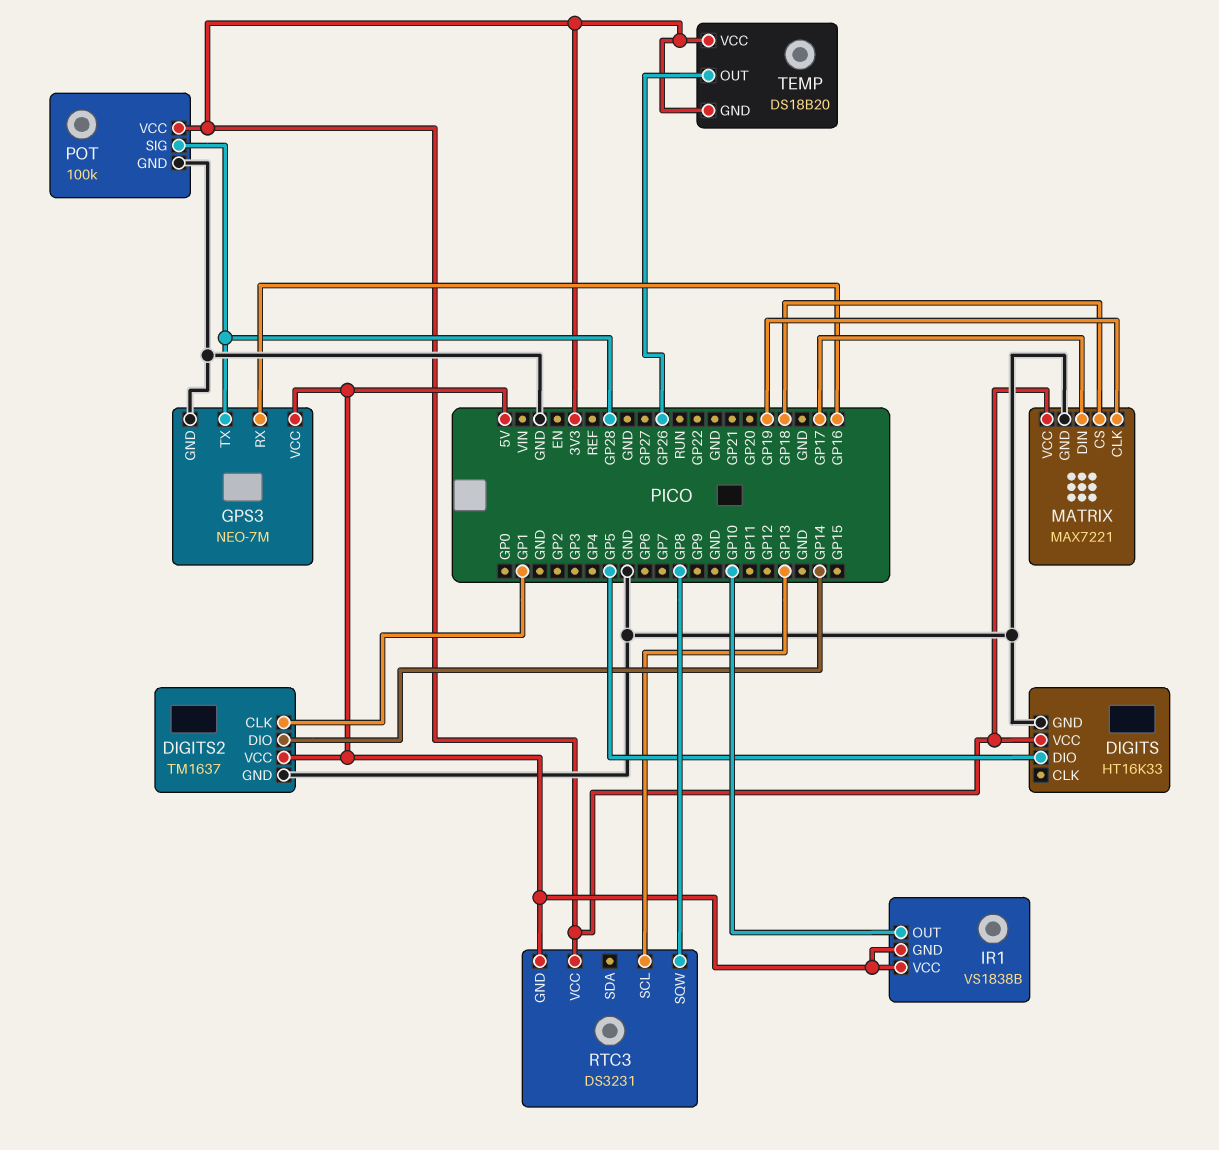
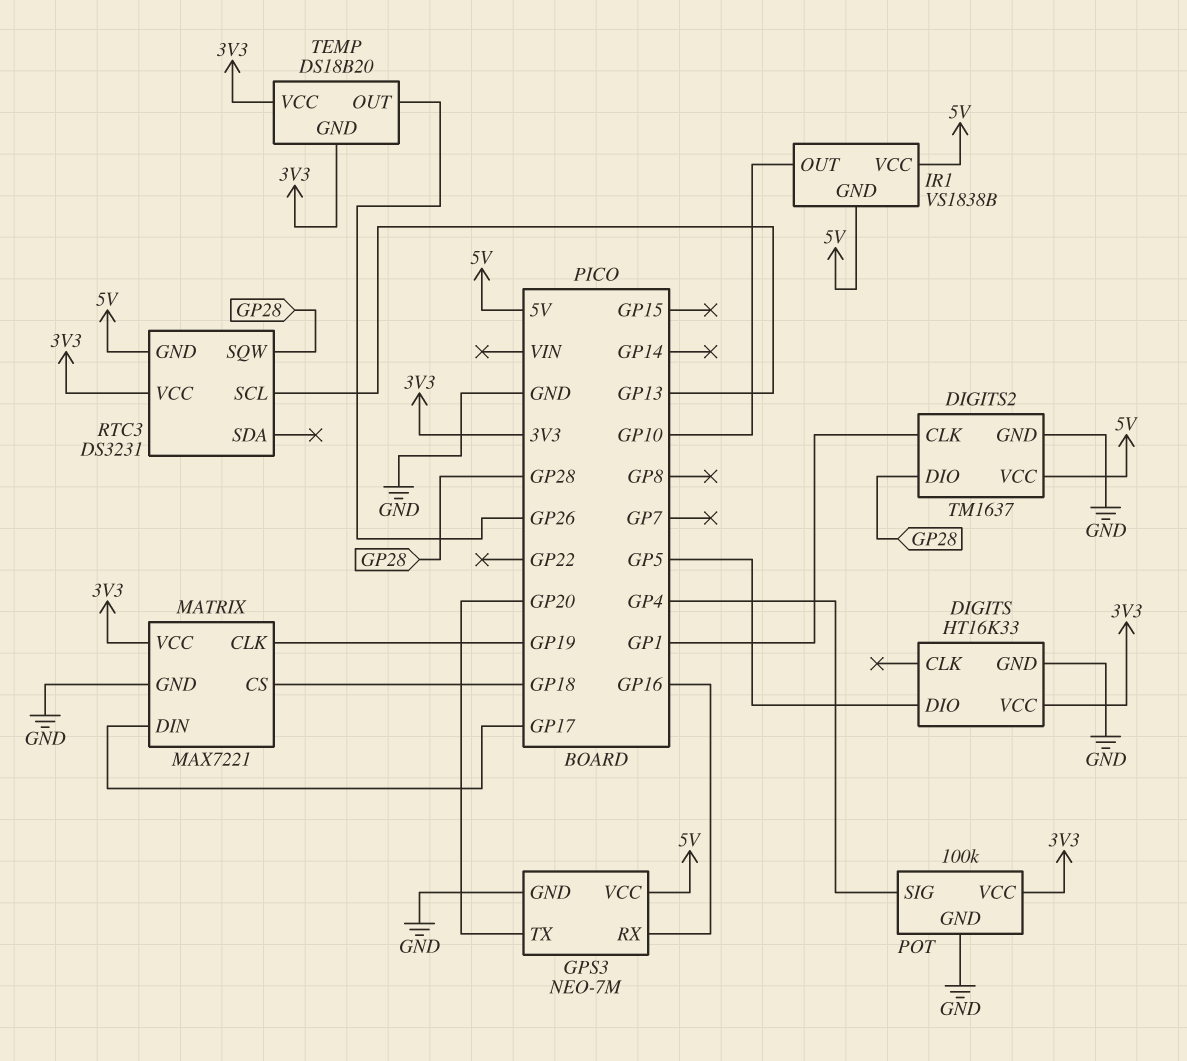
DIGITS2 pin DIO: GP14 -> GP28
GPS3 pin TX: GP28 -> GP20
POT pin SIG: GP28 -> GP4
RTC3 pin SQW: GP8 -> GP28

